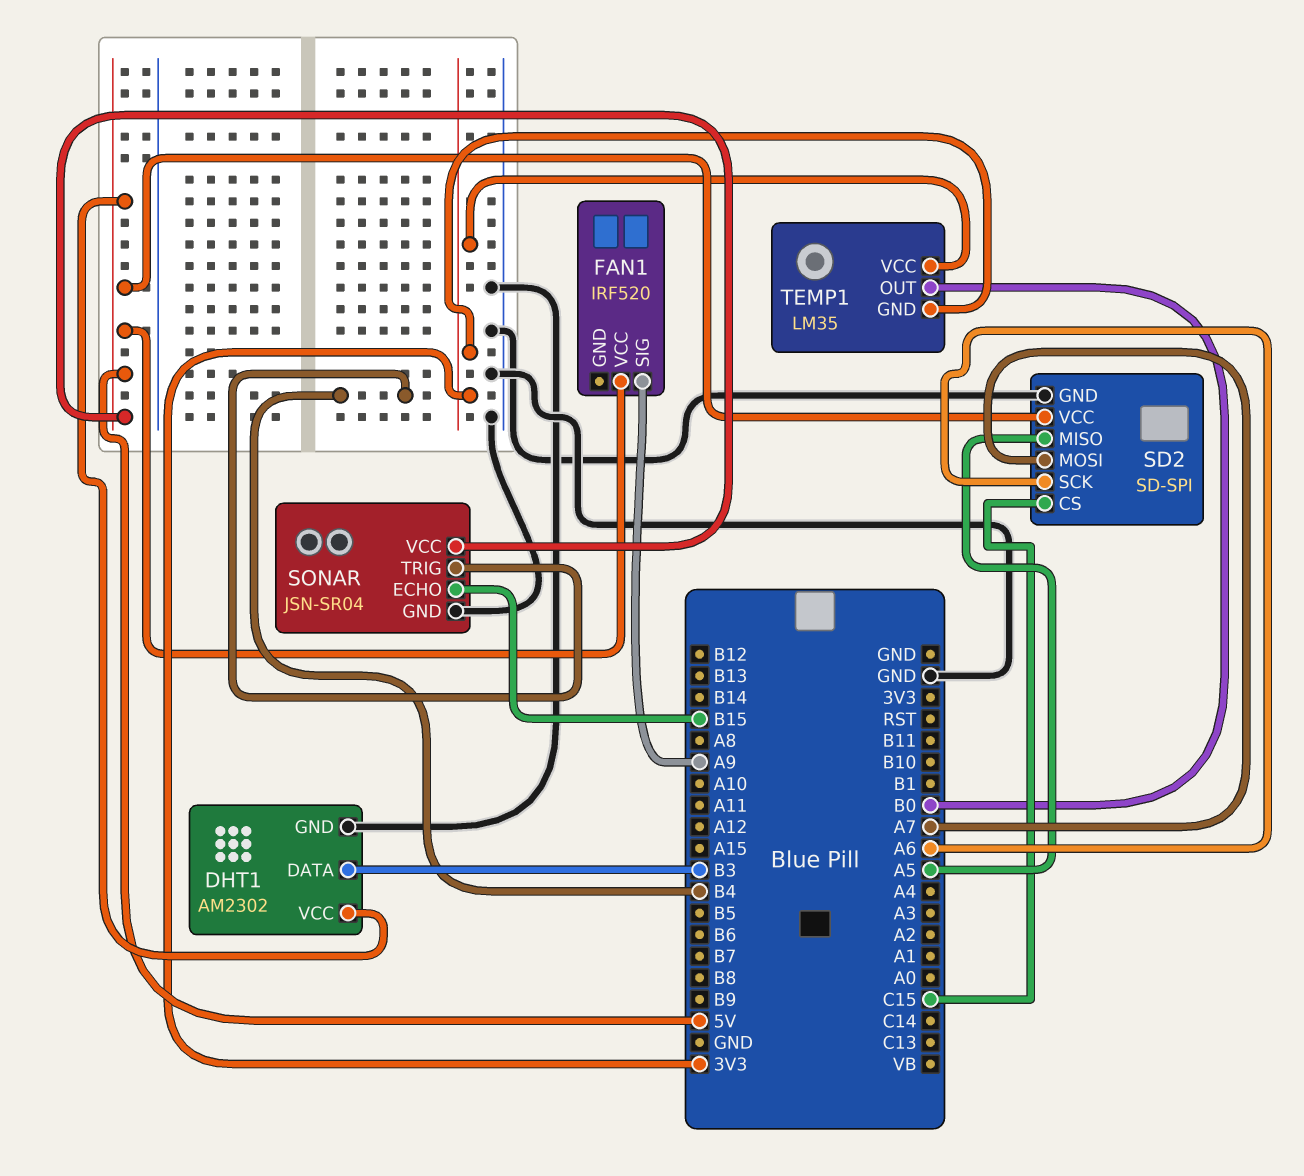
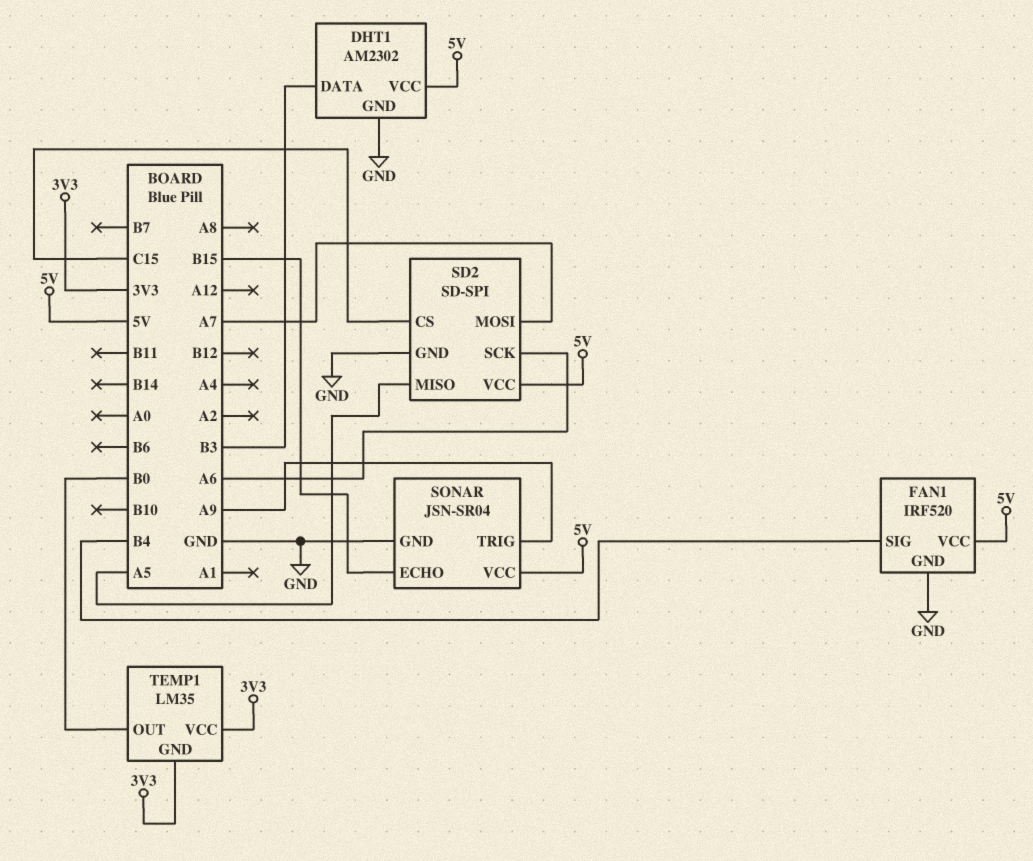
FAN1 pin GND: none -> GND
FAN1 pin SIG: A9 -> B4
SONAR pin TRIG: B4 -> A9

